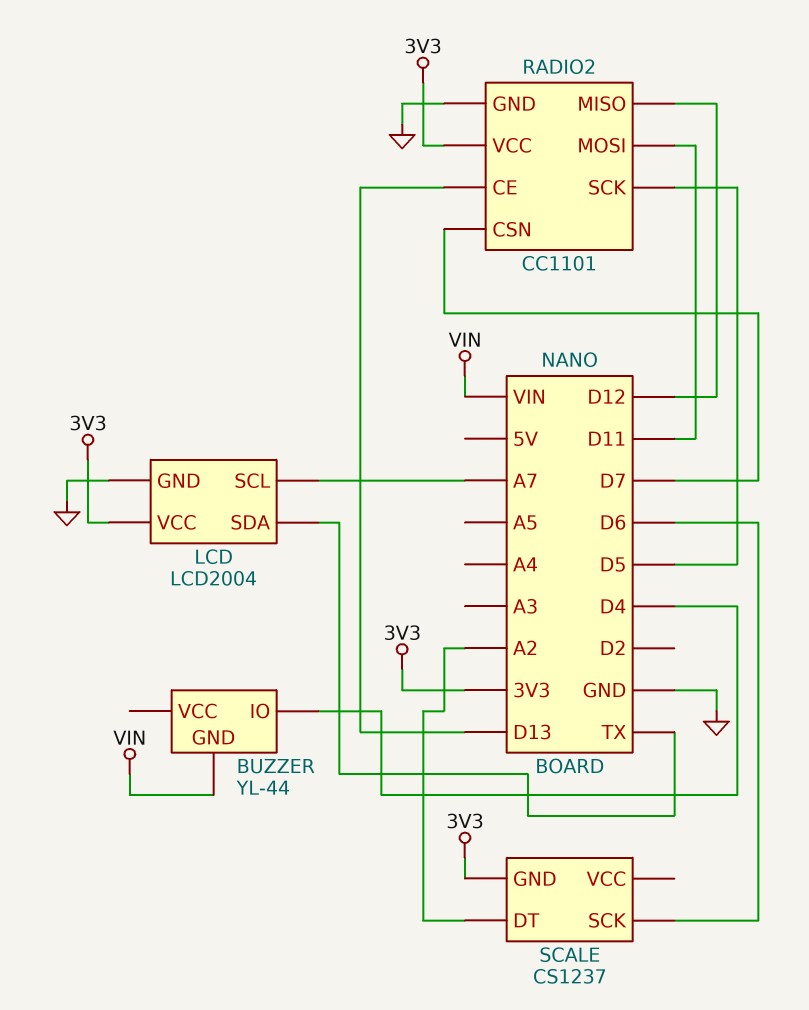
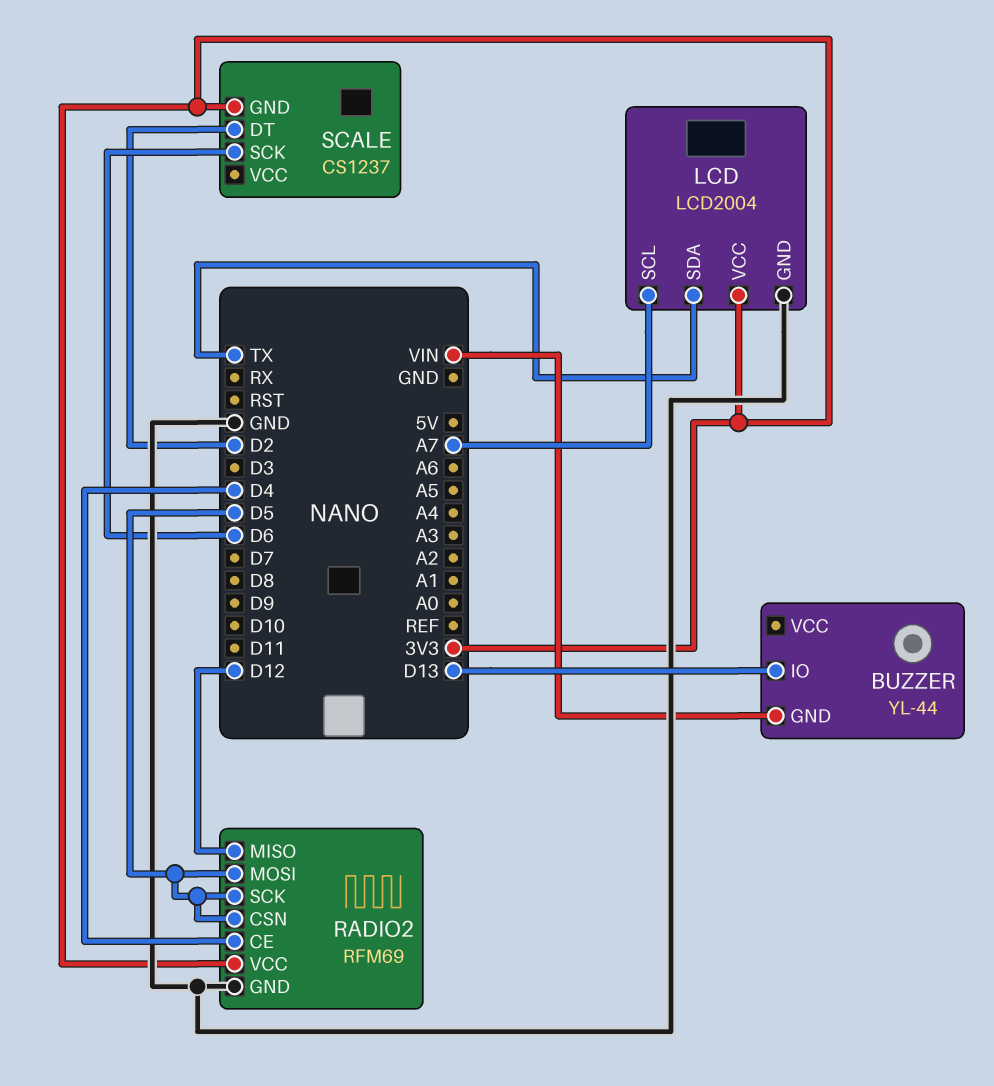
BUZZER pin IO: D4 -> D13
RADIO2: CC1101 -> RFM69
RADIO2 pin CE: D13 -> D4
RADIO2 pin CSN: D7 -> D5
RADIO2 pin MOSI: D11 -> D5
SCALE pin DT: A2 -> D2

